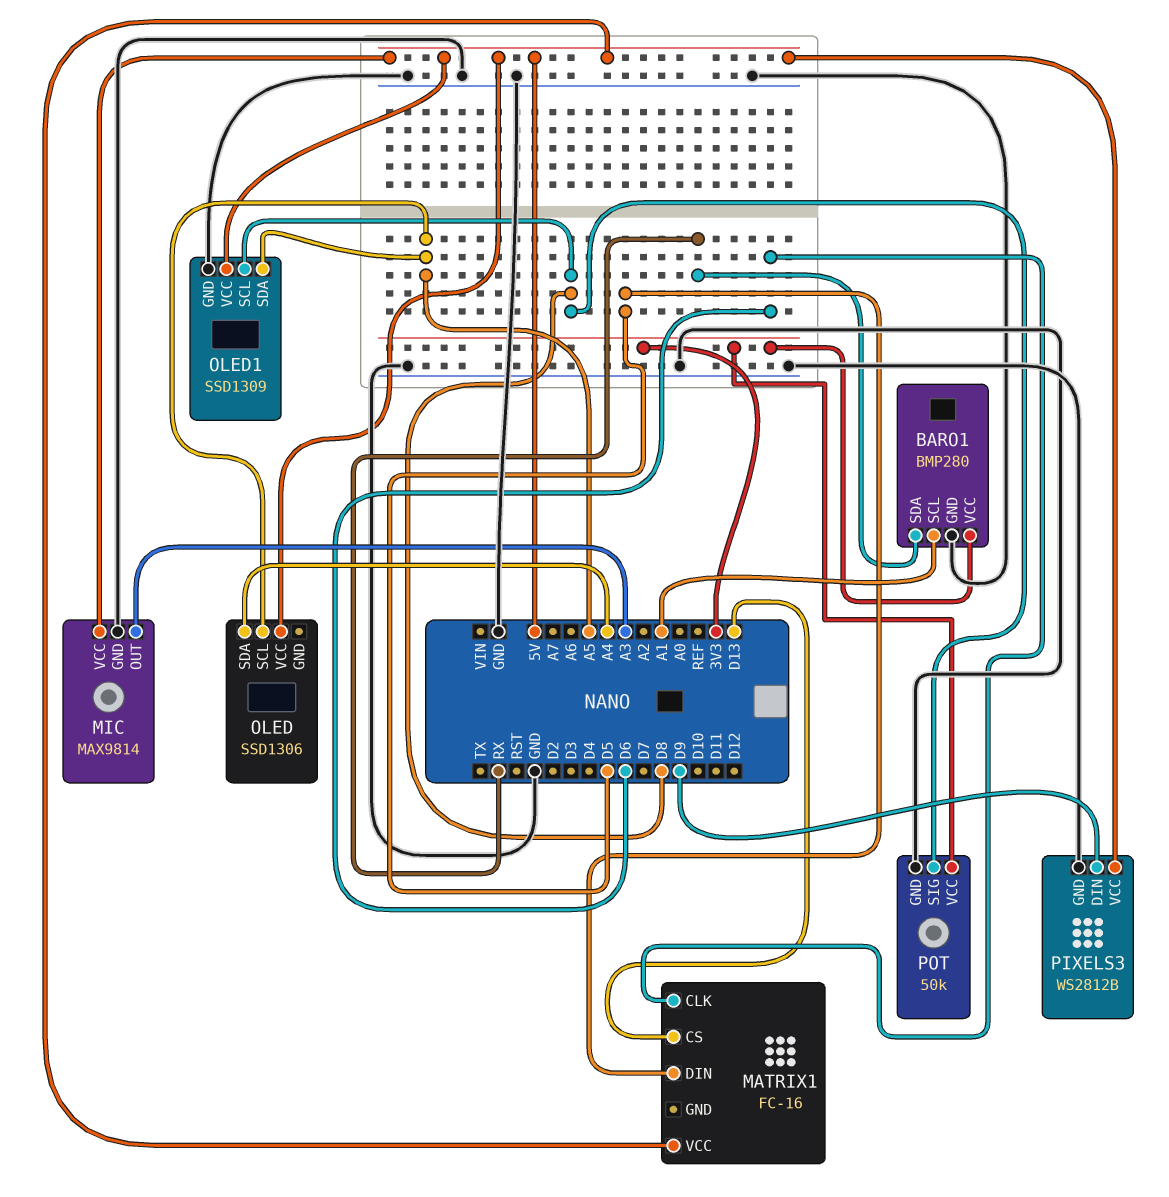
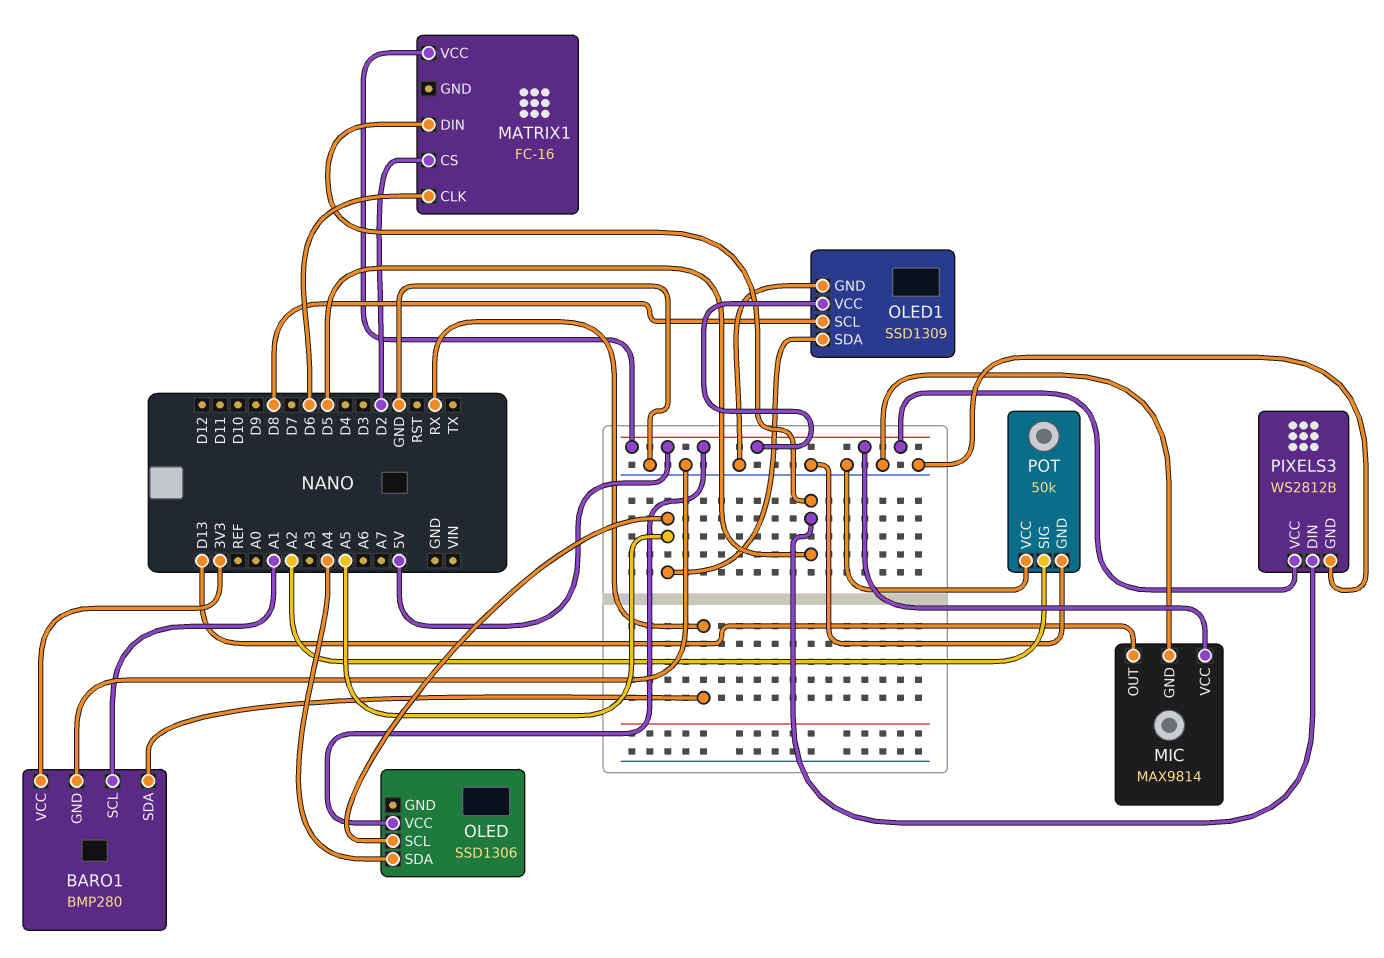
MATRIX1 pin CS: D13 -> D2
MIC pin OUT: A3 -> D13
PIXELS3 pin DIN: D9 -> D5
POT pin SIG: D8 -> A2
POT pin VCC: 3V3 -> GND

